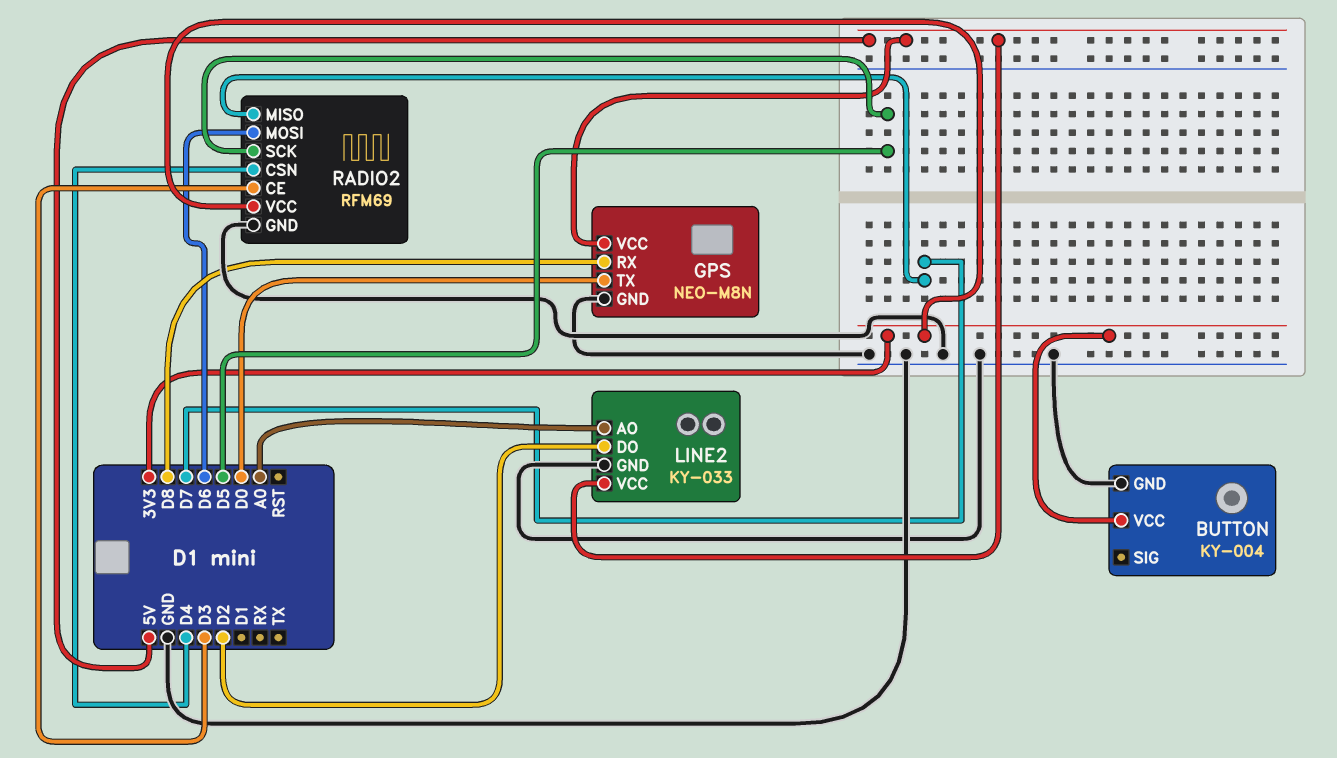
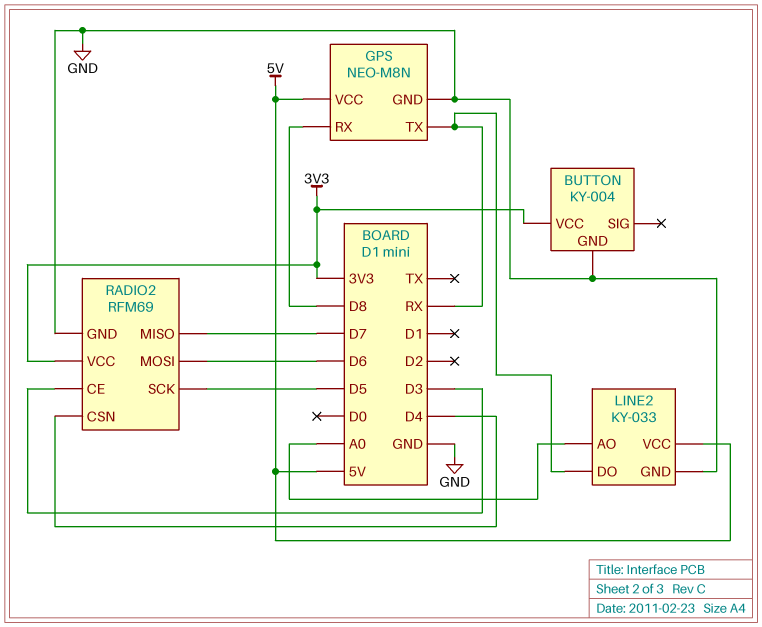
GPS pin TX: D0 -> RX
LINE2 pin DO: D2 -> RX

